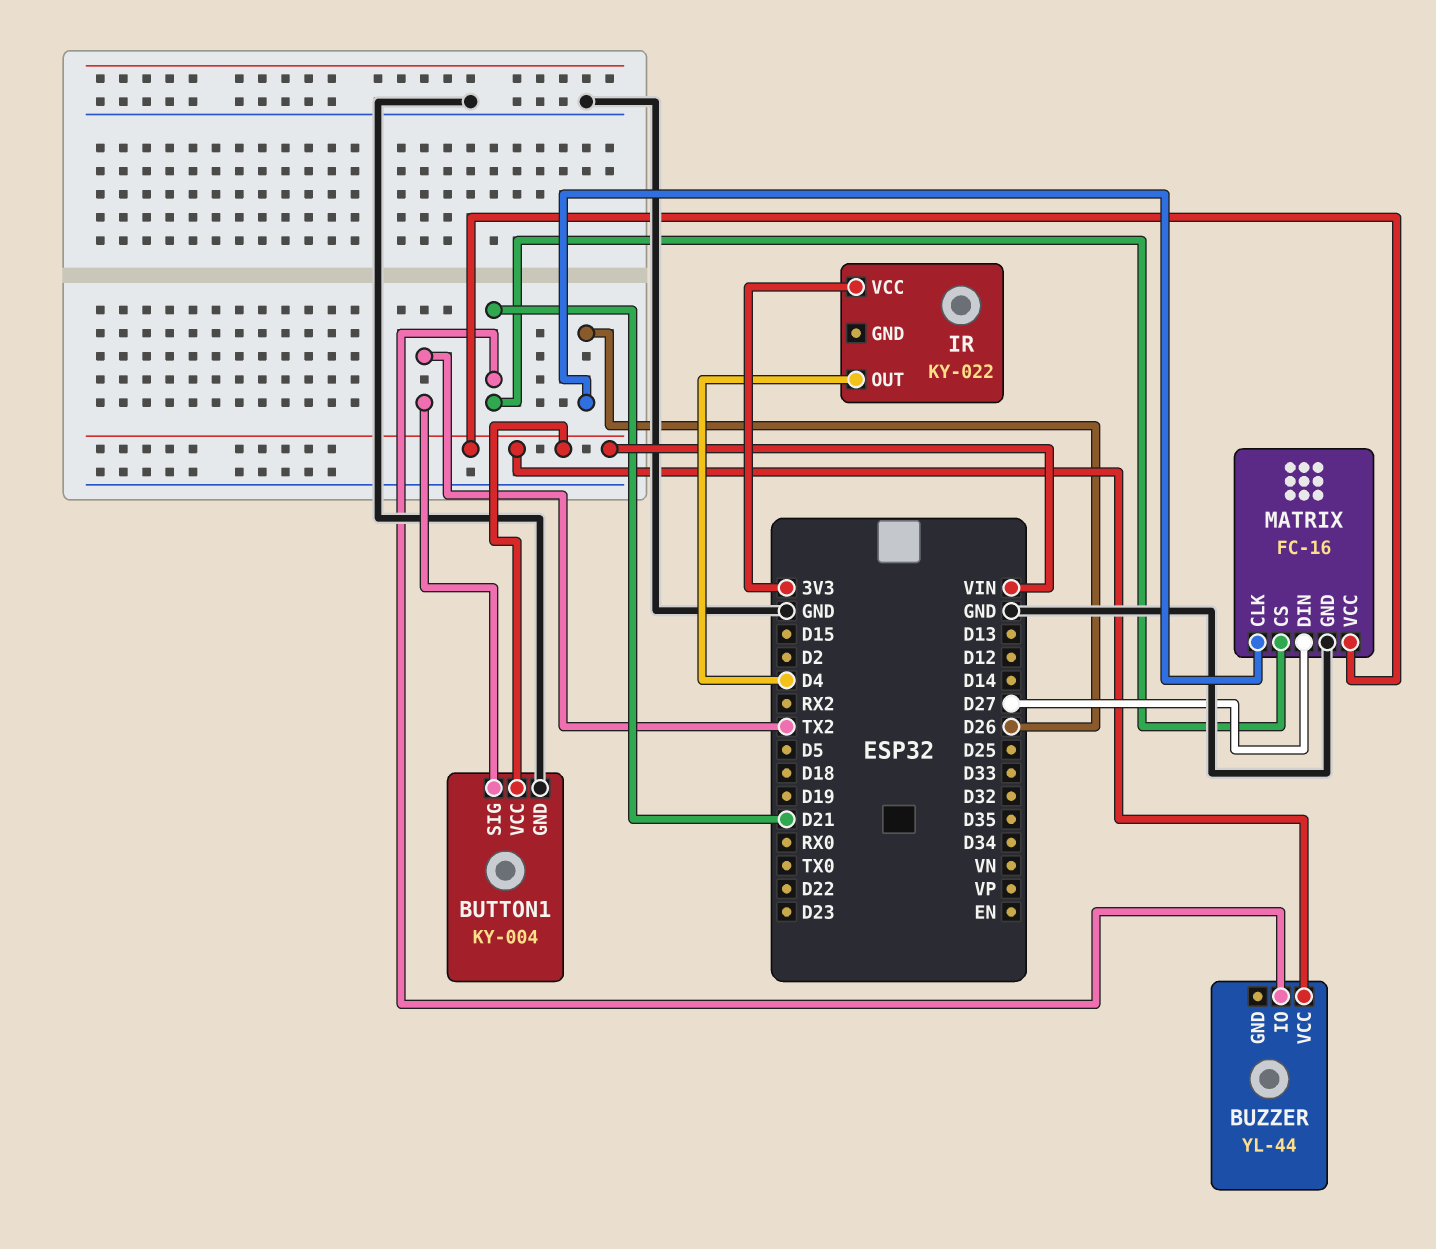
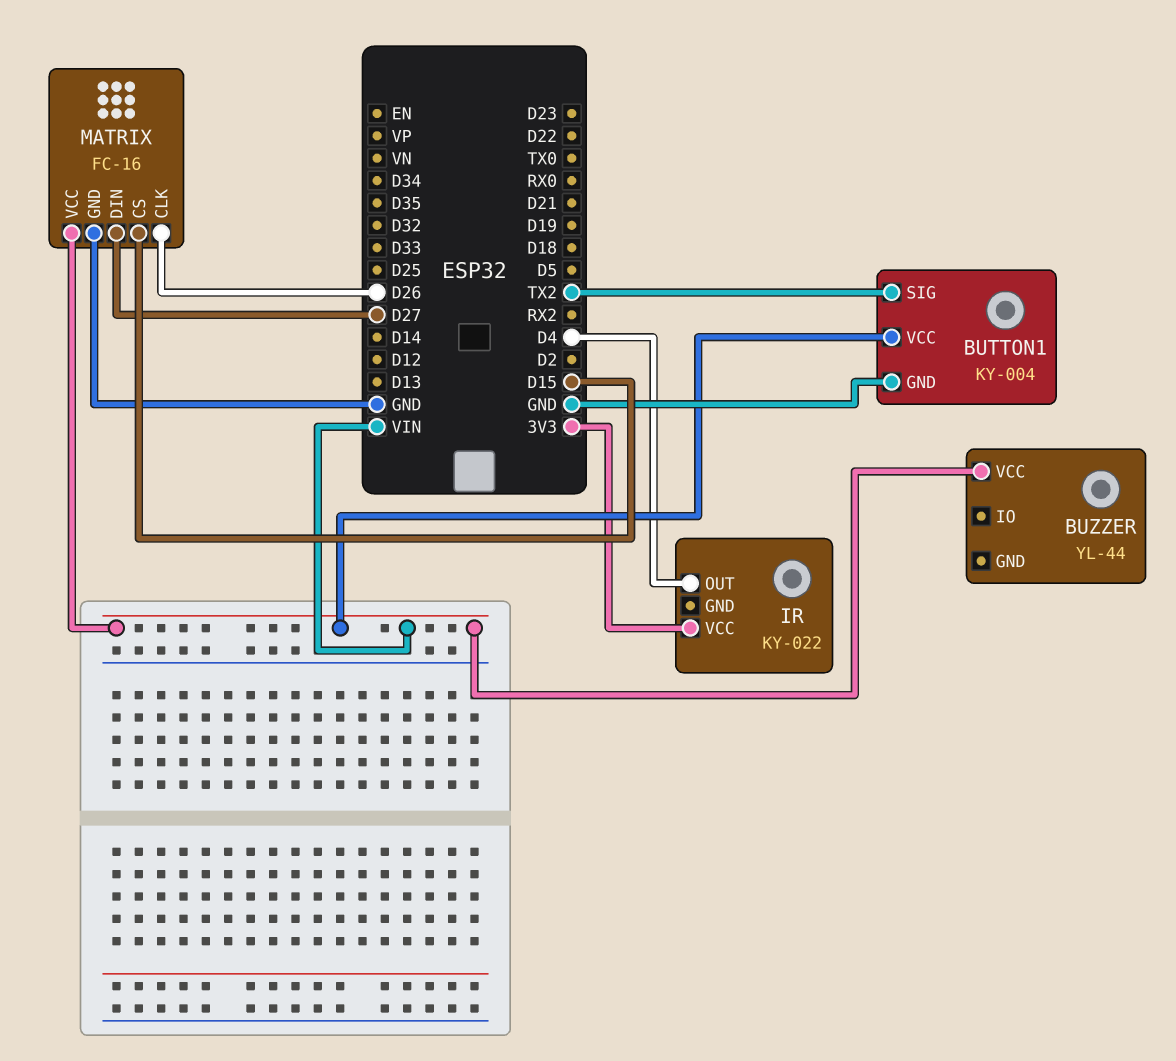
BUZZER pin IO: D21 -> none
MATRIX pin CS: D21 -> D15

